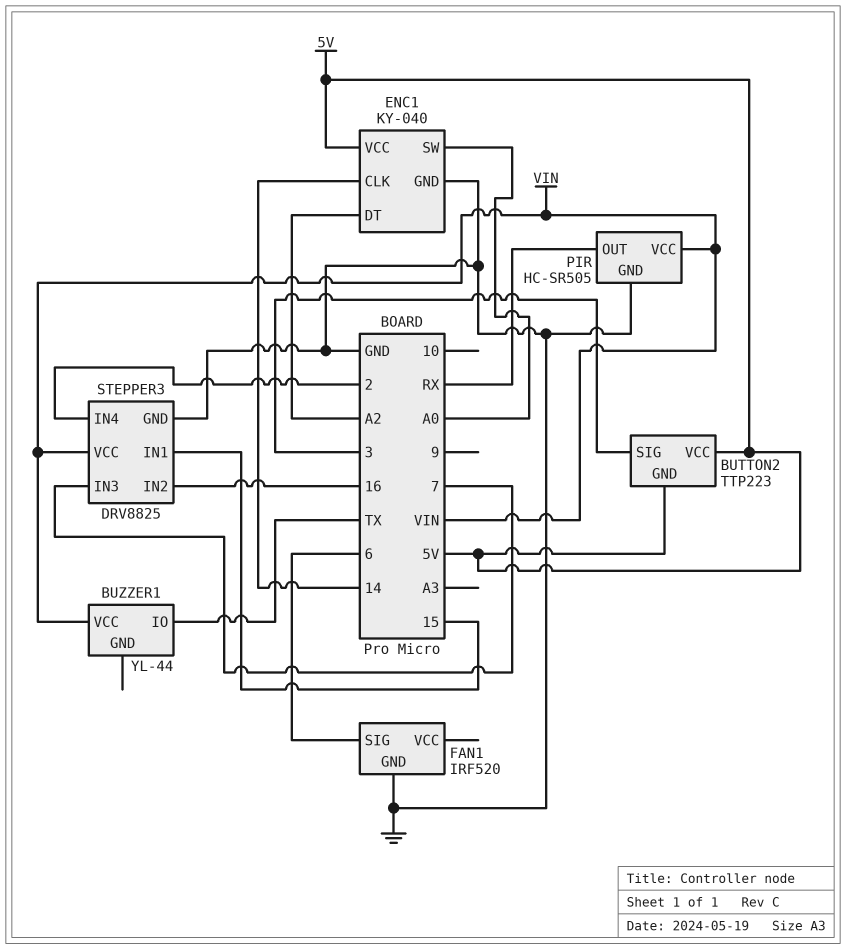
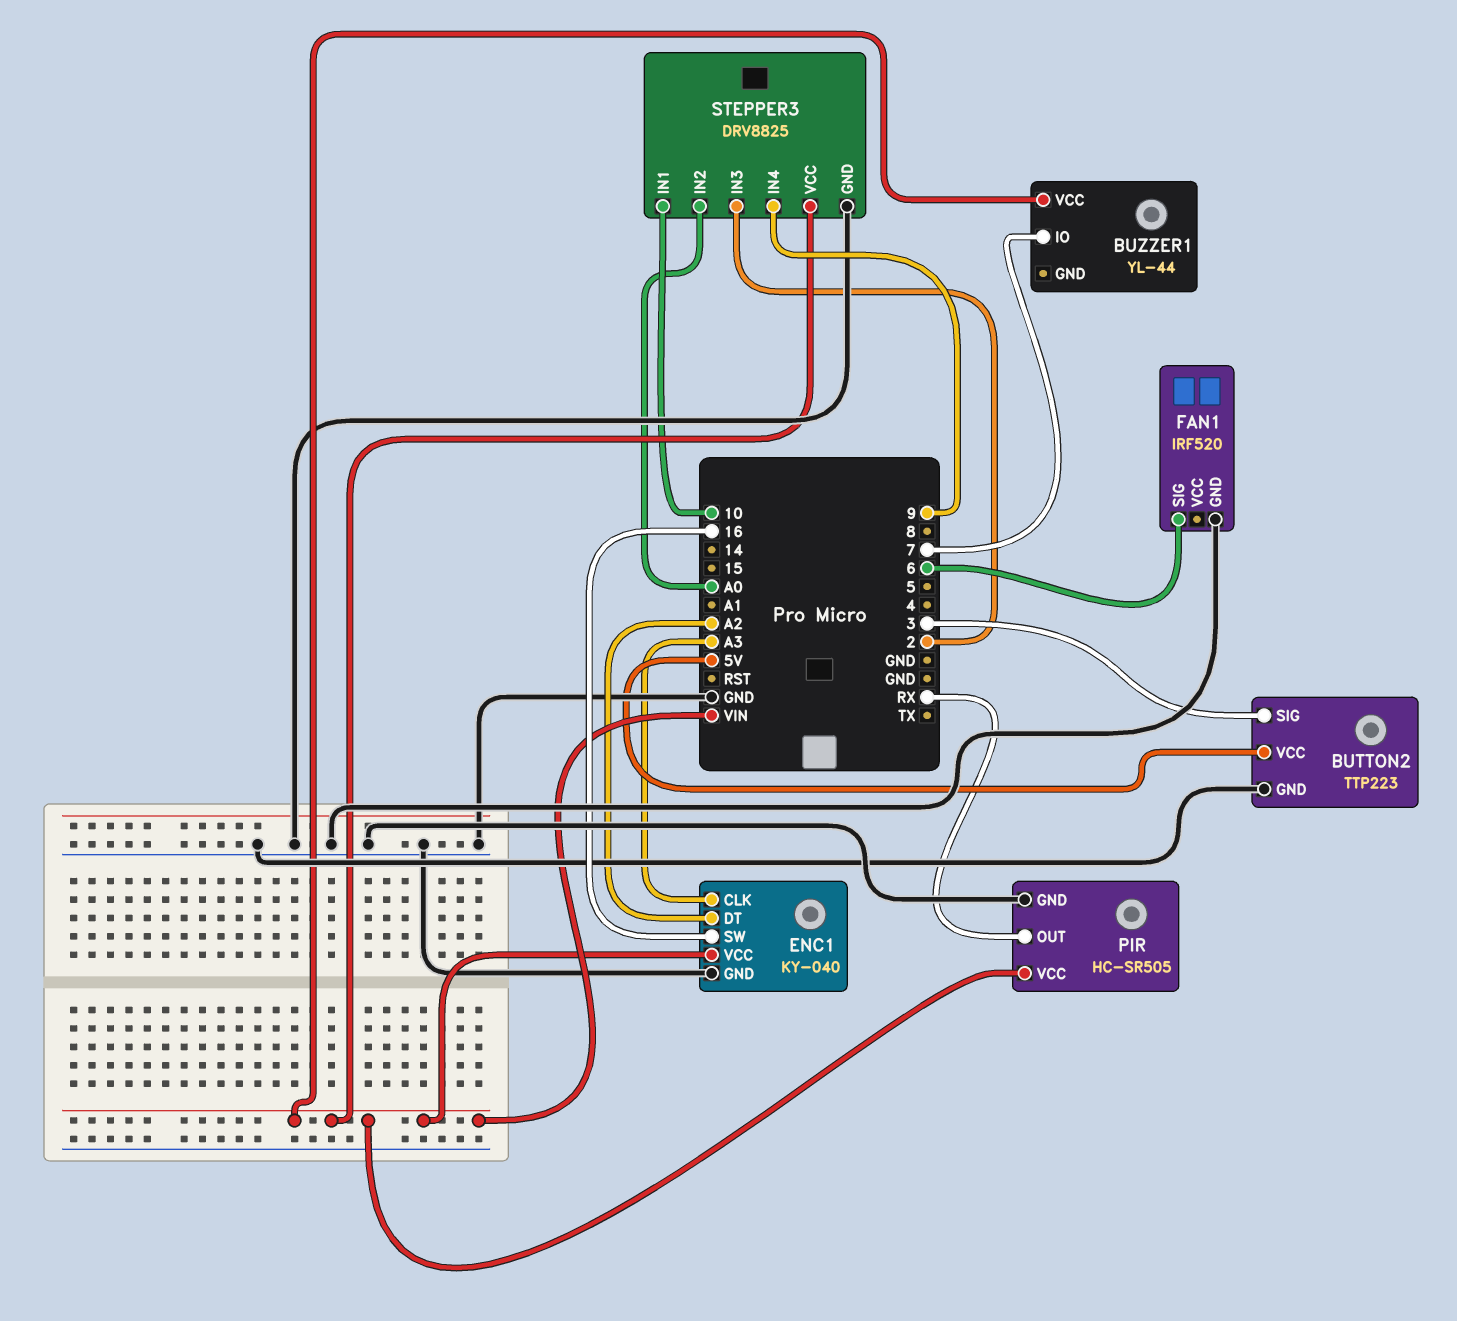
BUTTON2 pin GND: 5V -> GND
BUZZER1 pin IO: TX -> 7
ENC1 pin CLK: 14 -> A3
ENC1 pin SW: A0 -> 16
ENC1 pin VCC: 5V -> VIN
STEPPER3 pin IN1: 15 -> 10
STEPPER3 pin IN2: 16 -> A0
STEPPER3 pin IN3: 7 -> 2
STEPPER3 pin IN4: 2 -> 9

